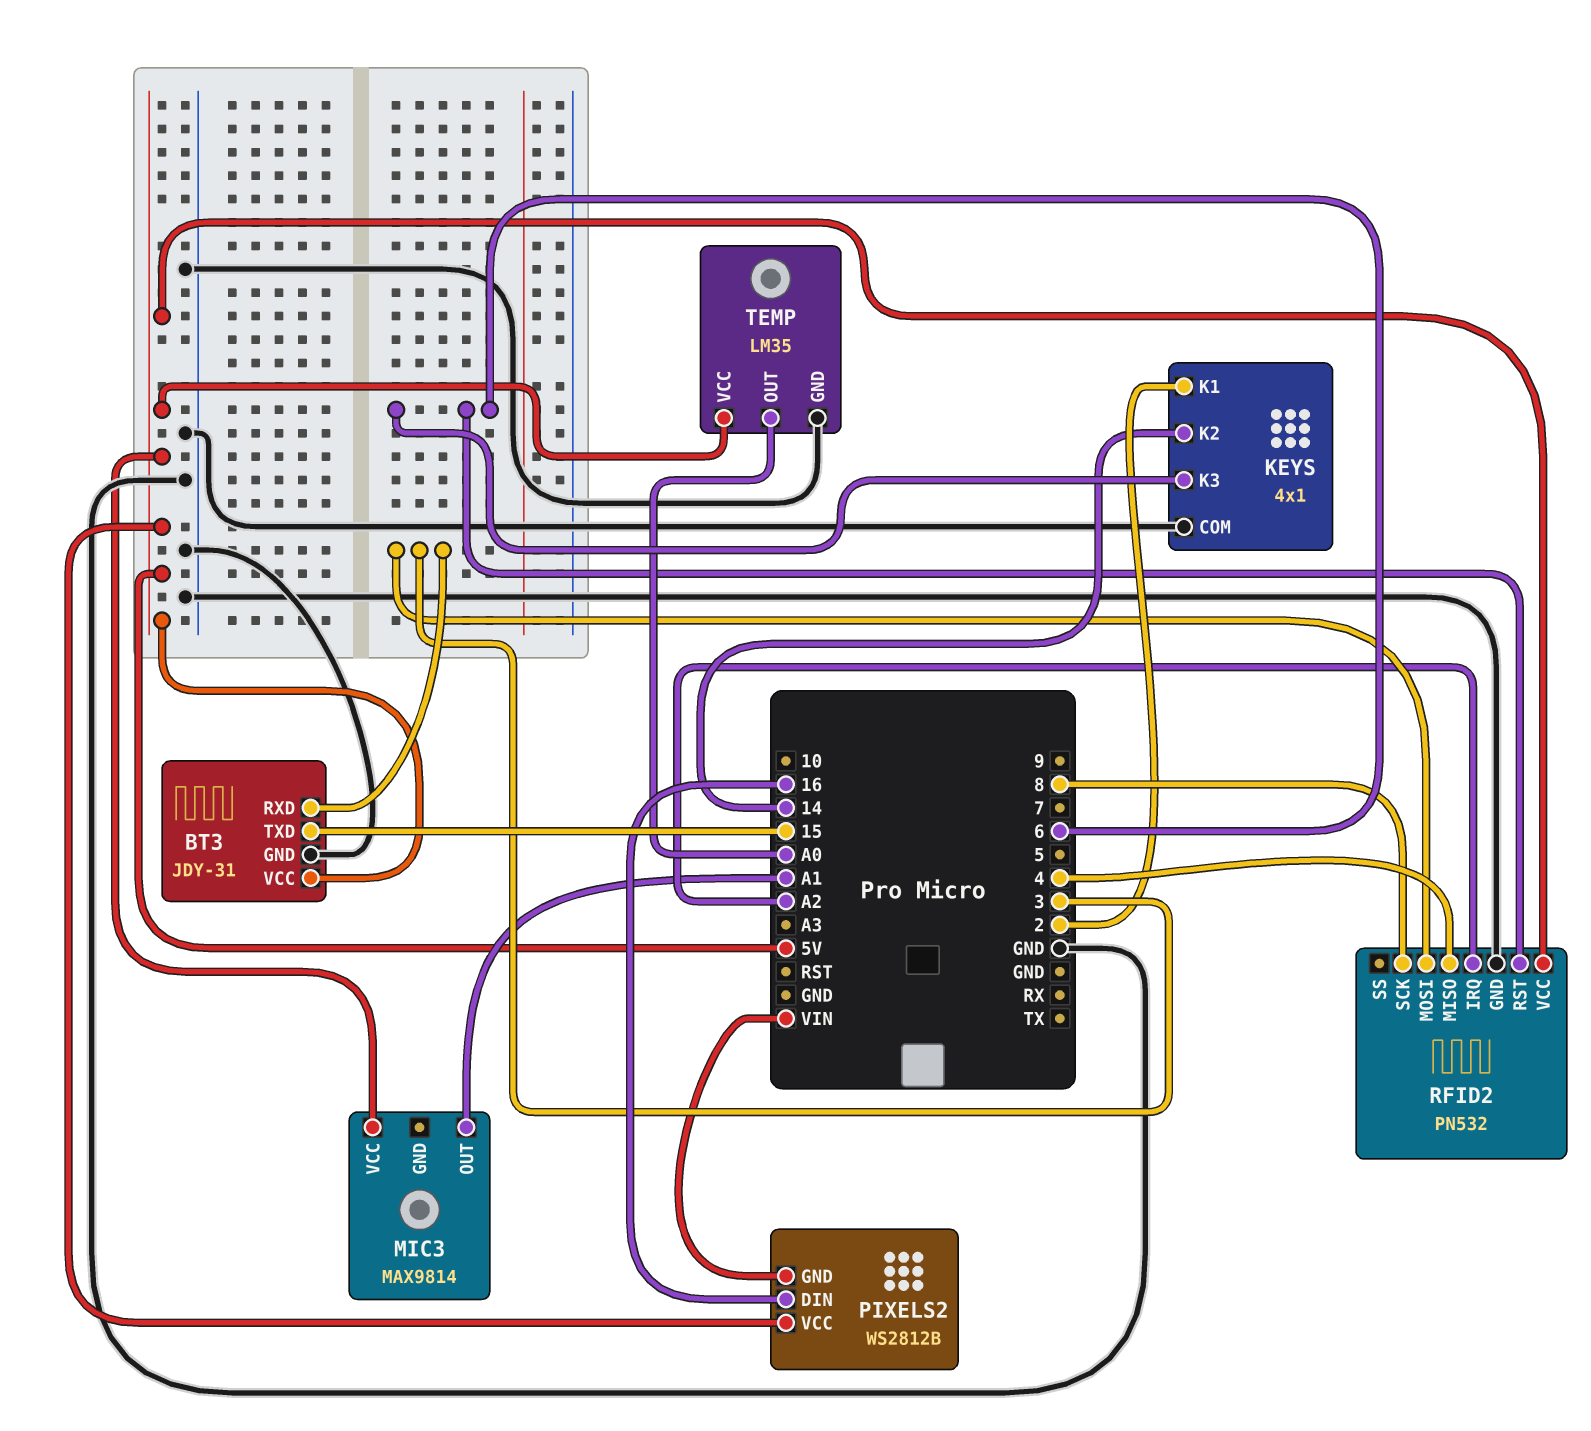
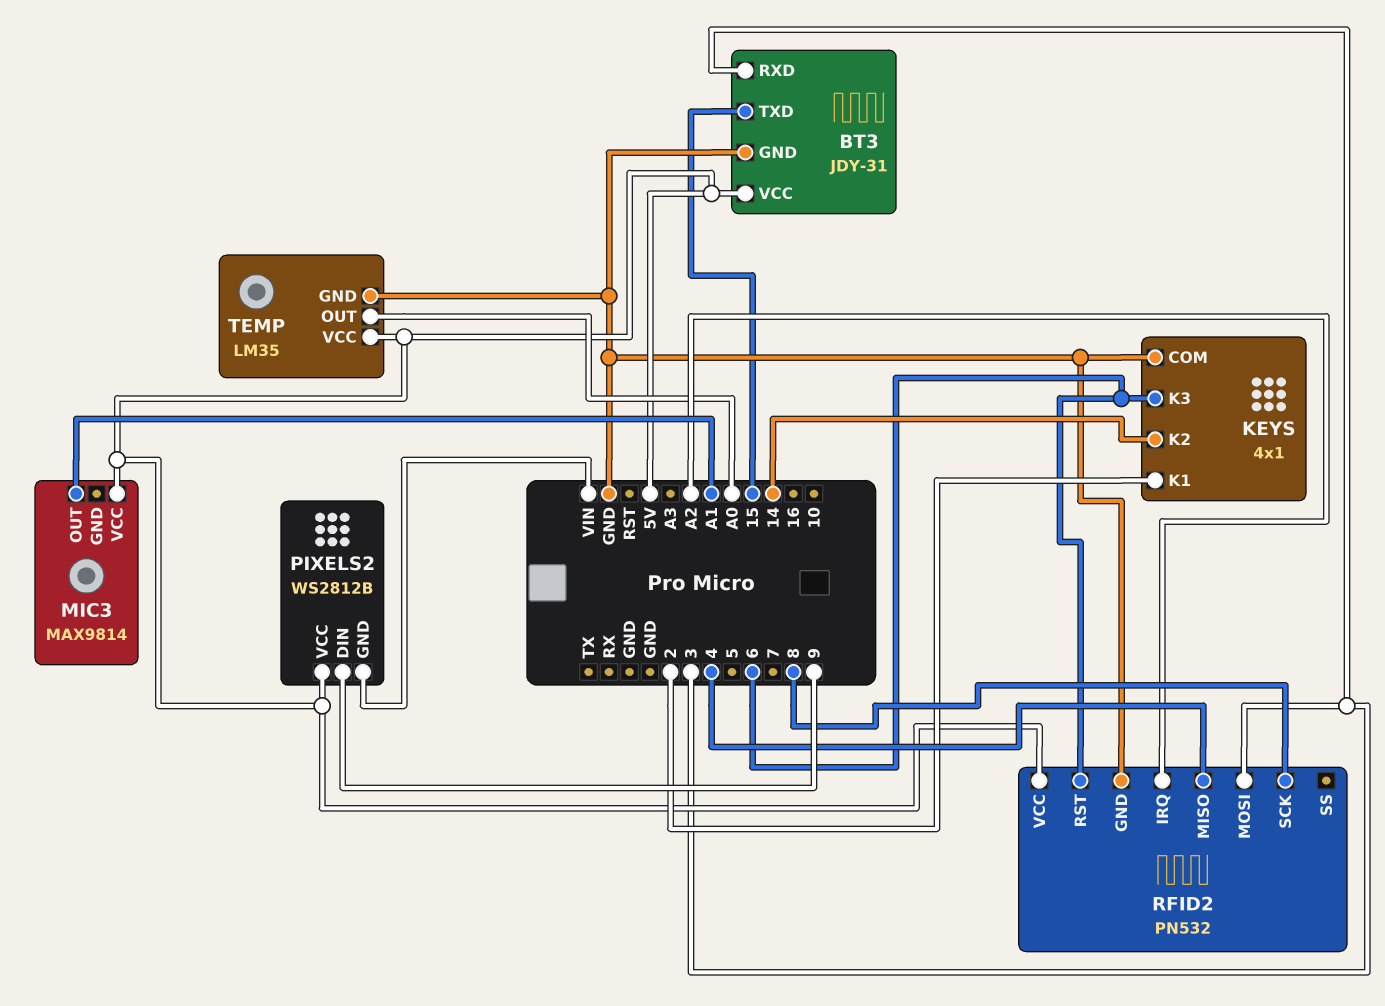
PIXELS2 pin DIN: 16 -> 9

